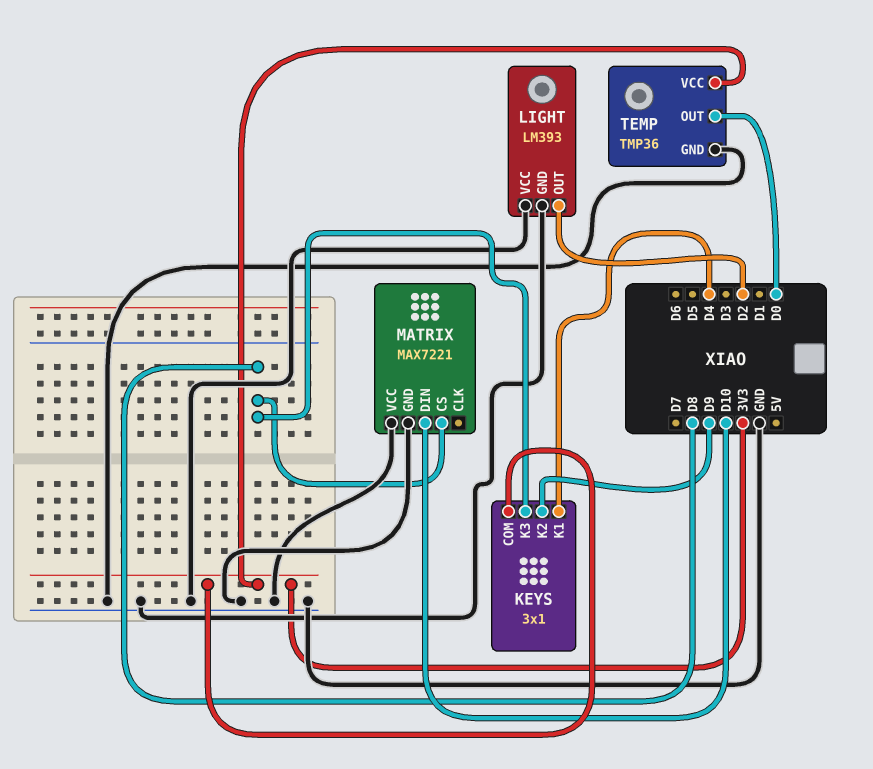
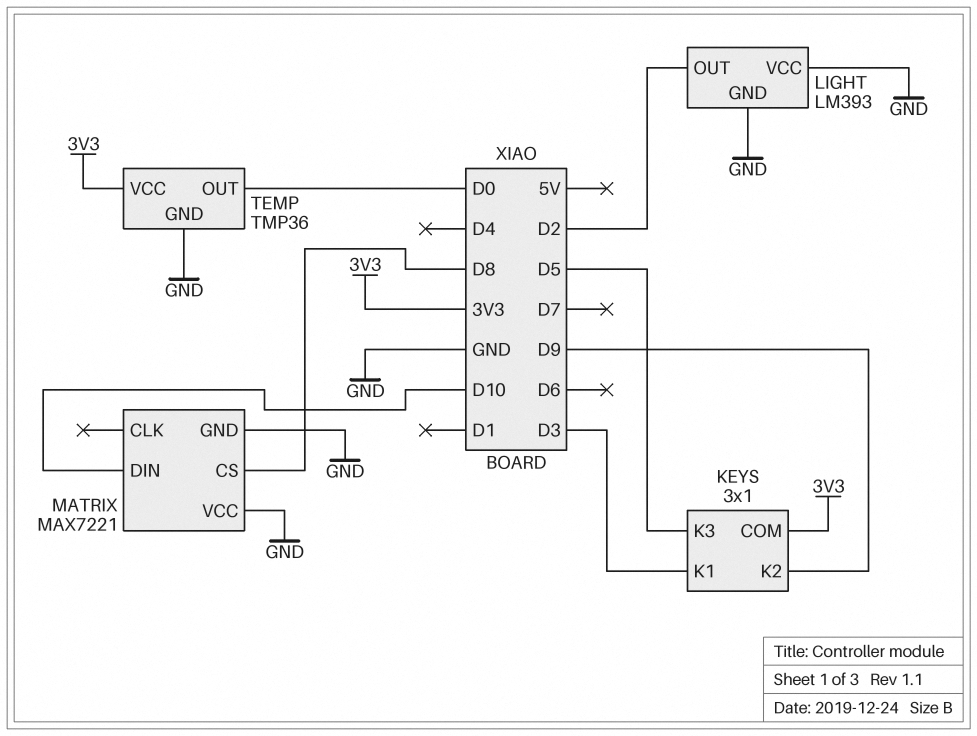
KEYS pin K1: D4 -> D3
KEYS pin K3: D8 -> D5

